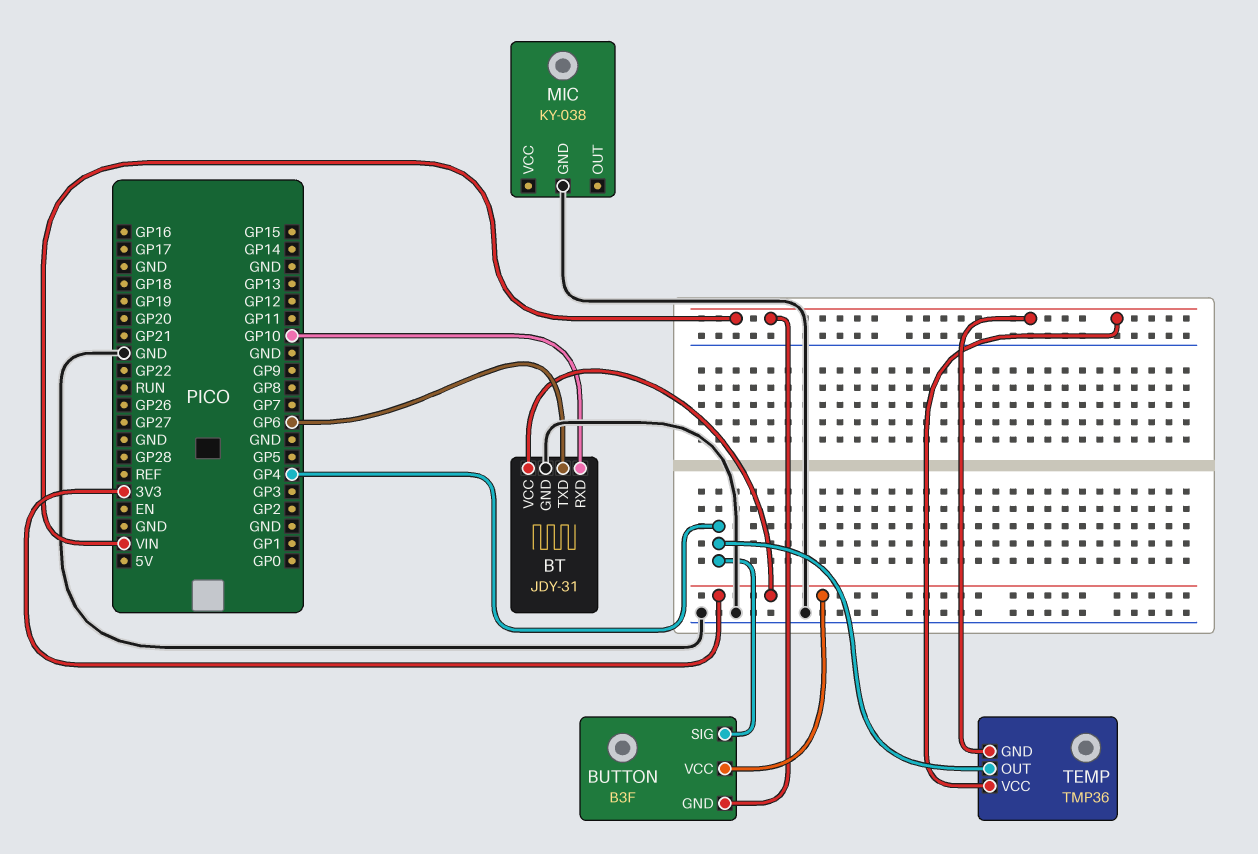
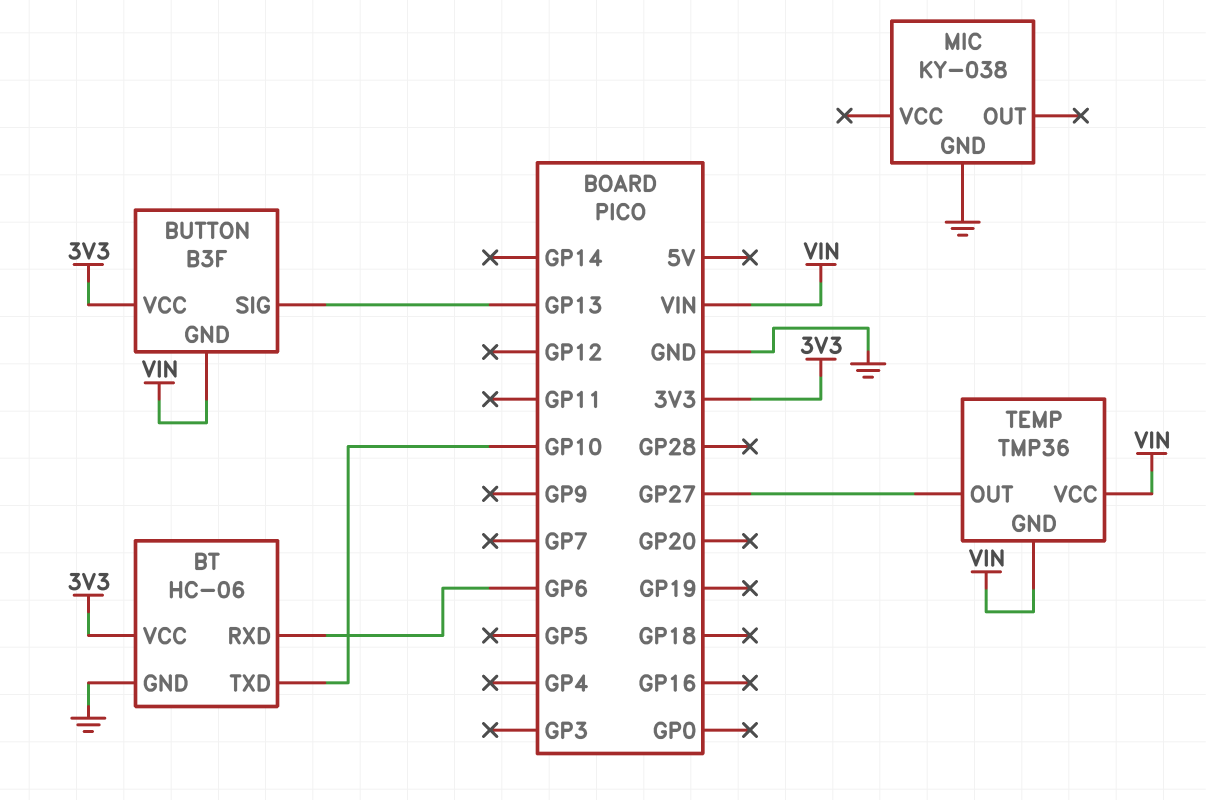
BT: JDY-31 -> HC-06
BT pin RXD: GP10 -> GP6
BT pin TXD: GP6 -> GP10
BUTTON pin SIG: GP4 -> GP13
TEMP pin OUT: GP4 -> GP27

